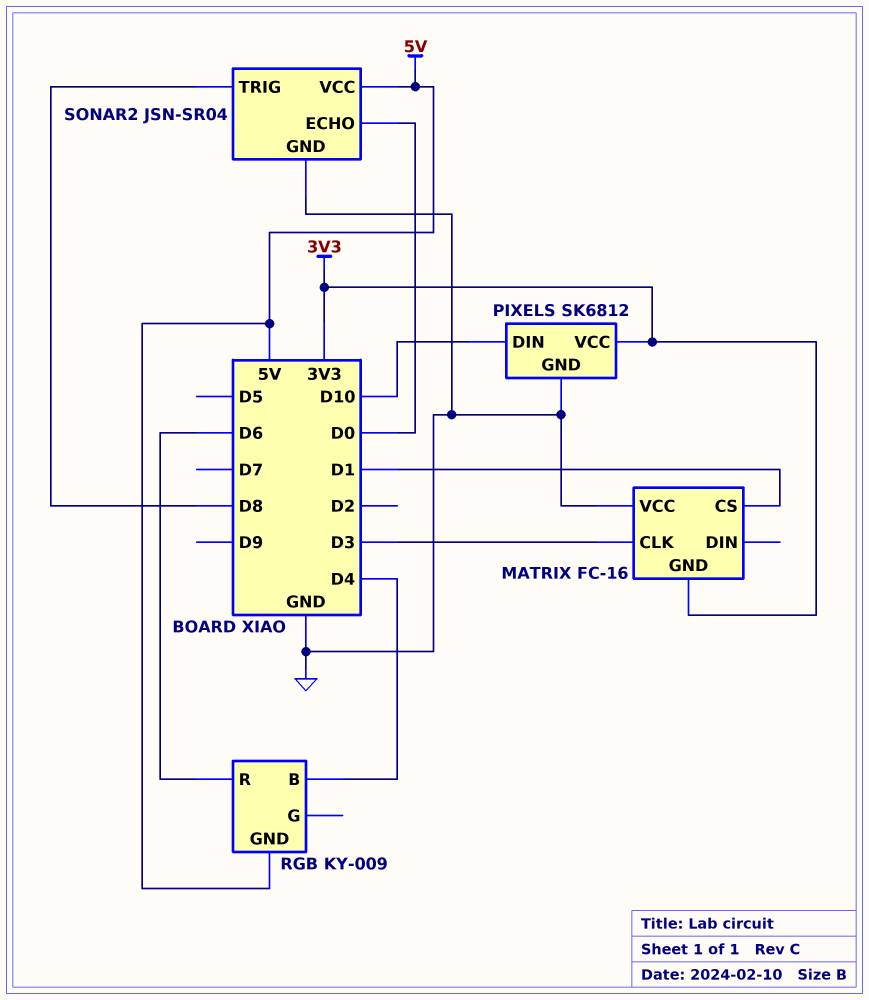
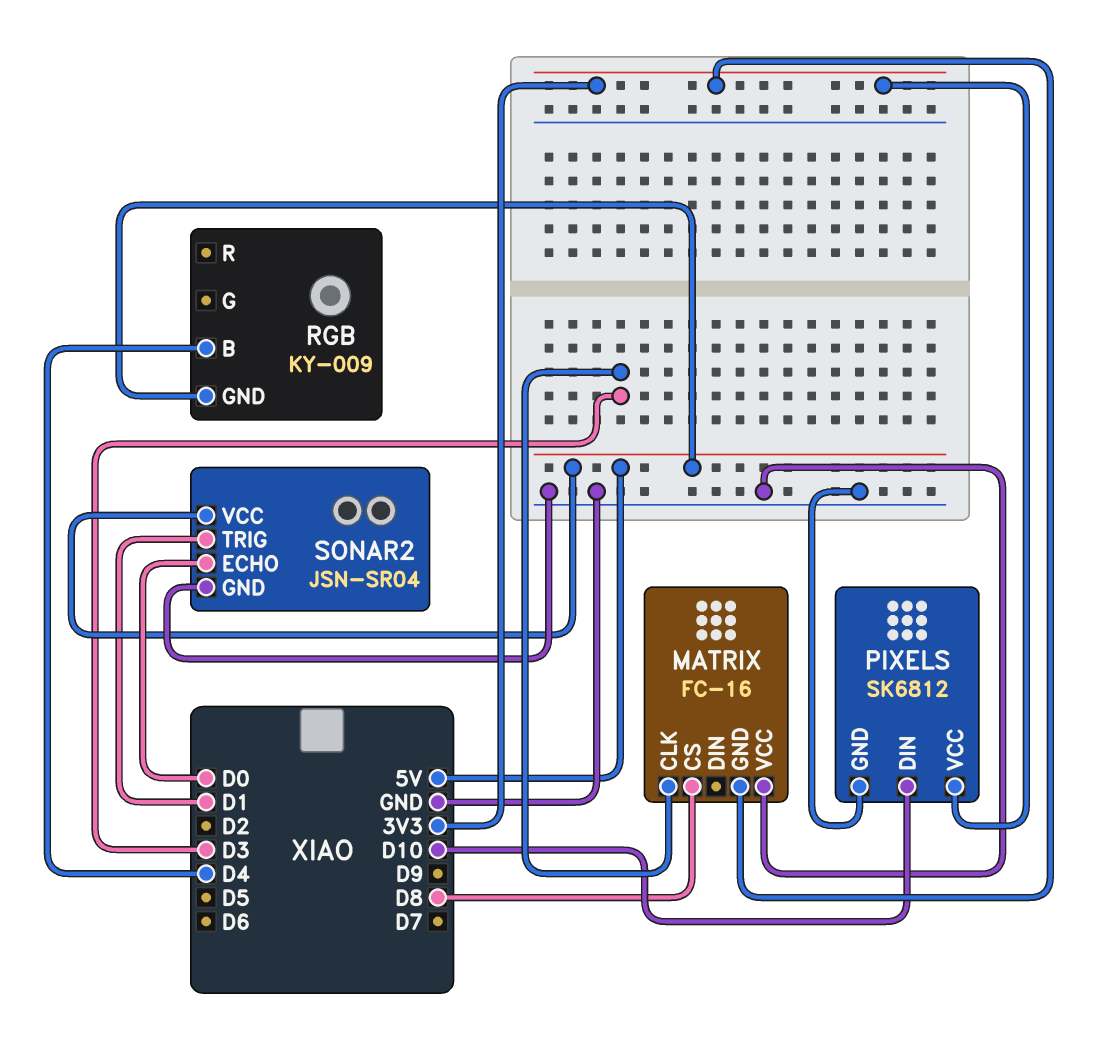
MATRIX pin CS: D1 -> D8
RGB pin R: D6 -> none
SONAR2 pin TRIG: D8 -> D1

